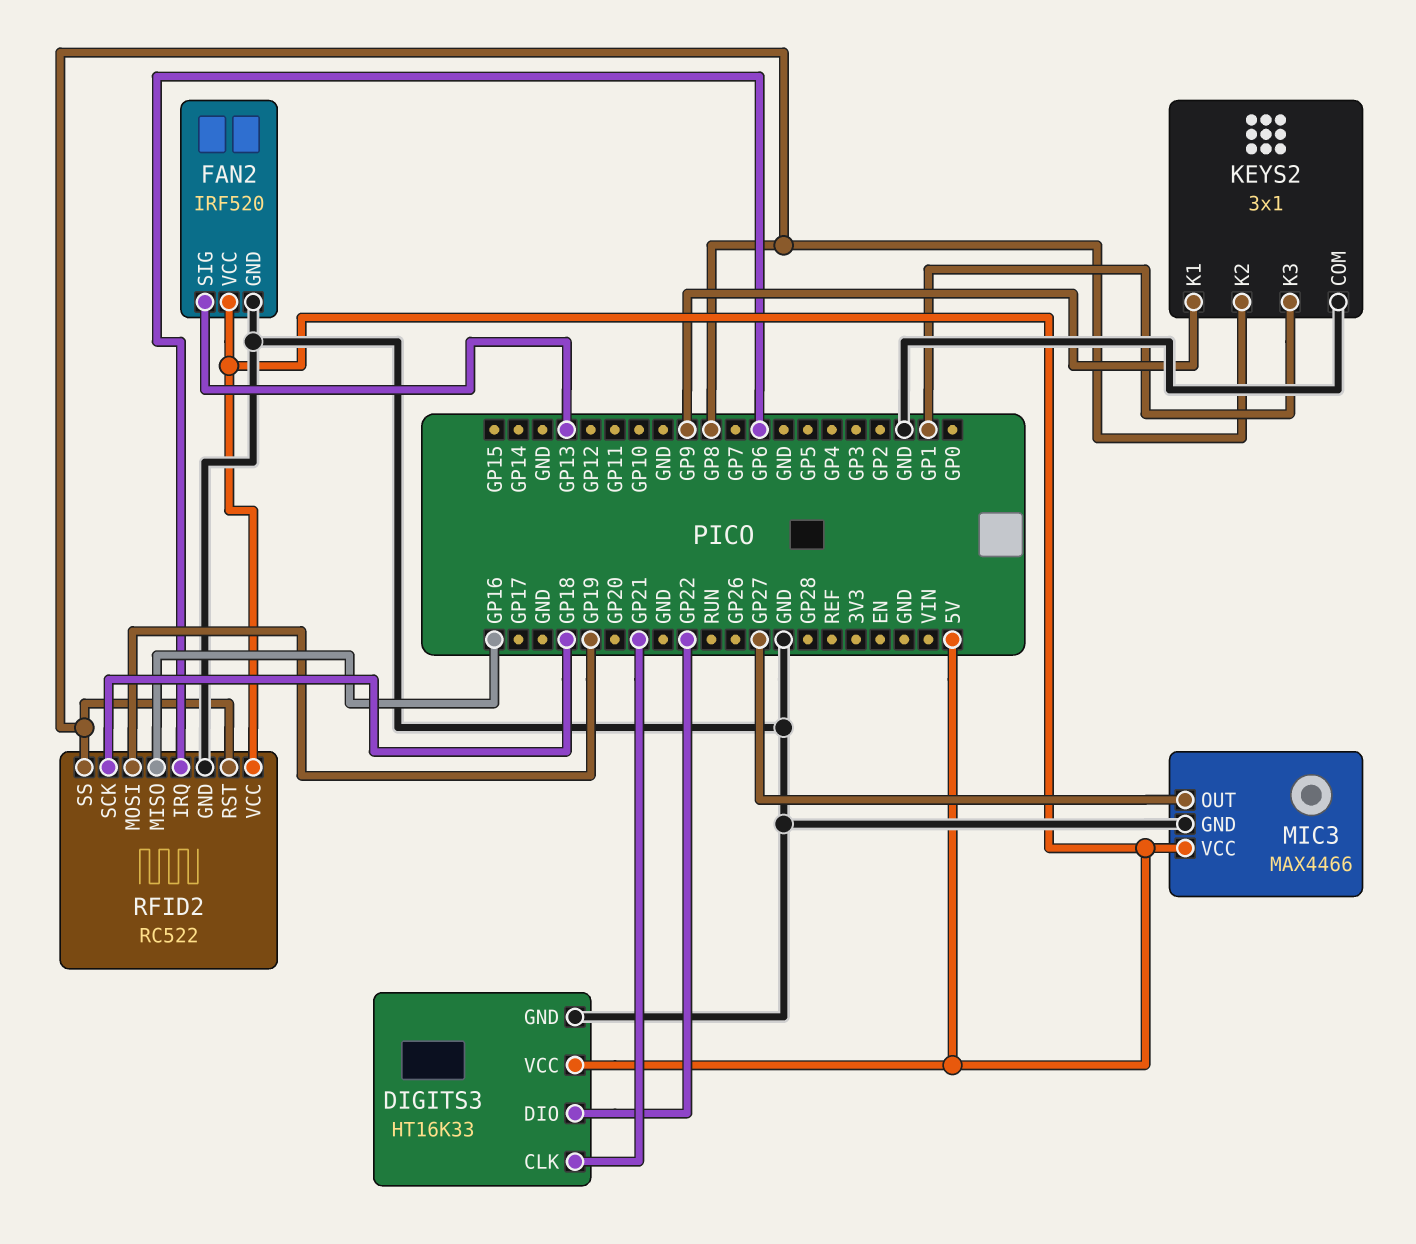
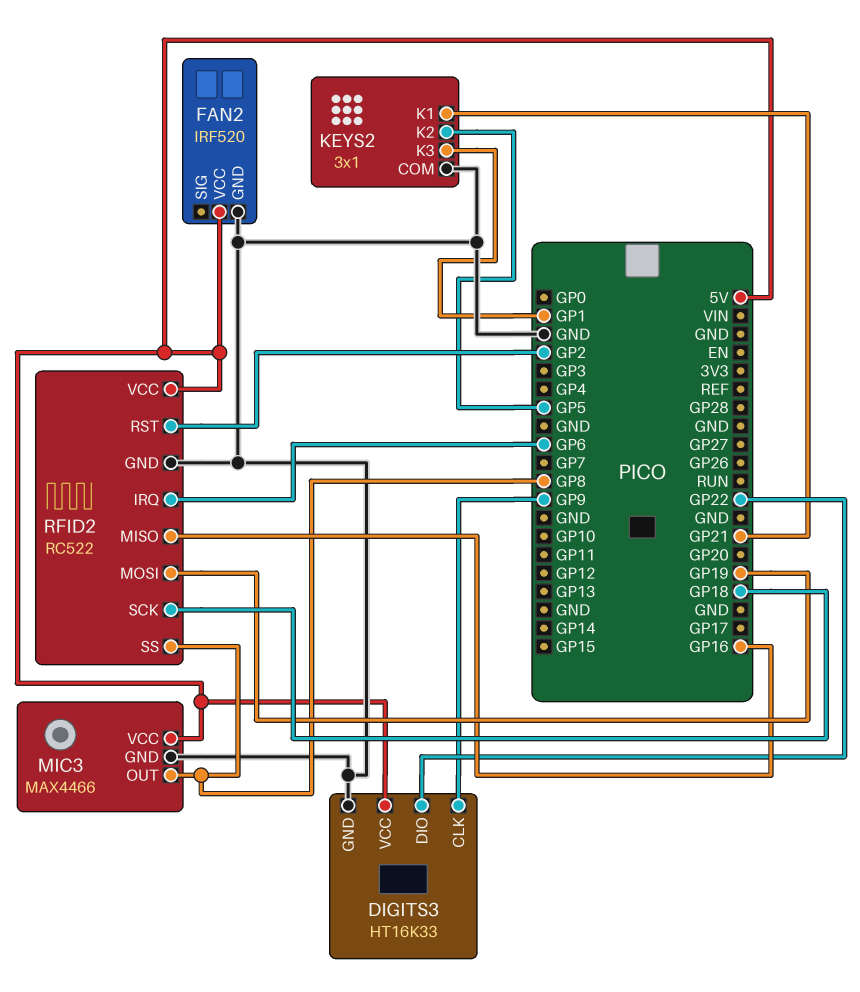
DIGITS3 pin CLK: GP21 -> GP9
FAN2 pin SIG: GP13 -> none
KEYS2 pin K1: GP9 -> GP21
KEYS2 pin K2: GP8 -> GP5
MIC3 pin OUT: GP27 -> GP8
RFID2 pin RST: GP8 -> GP2

